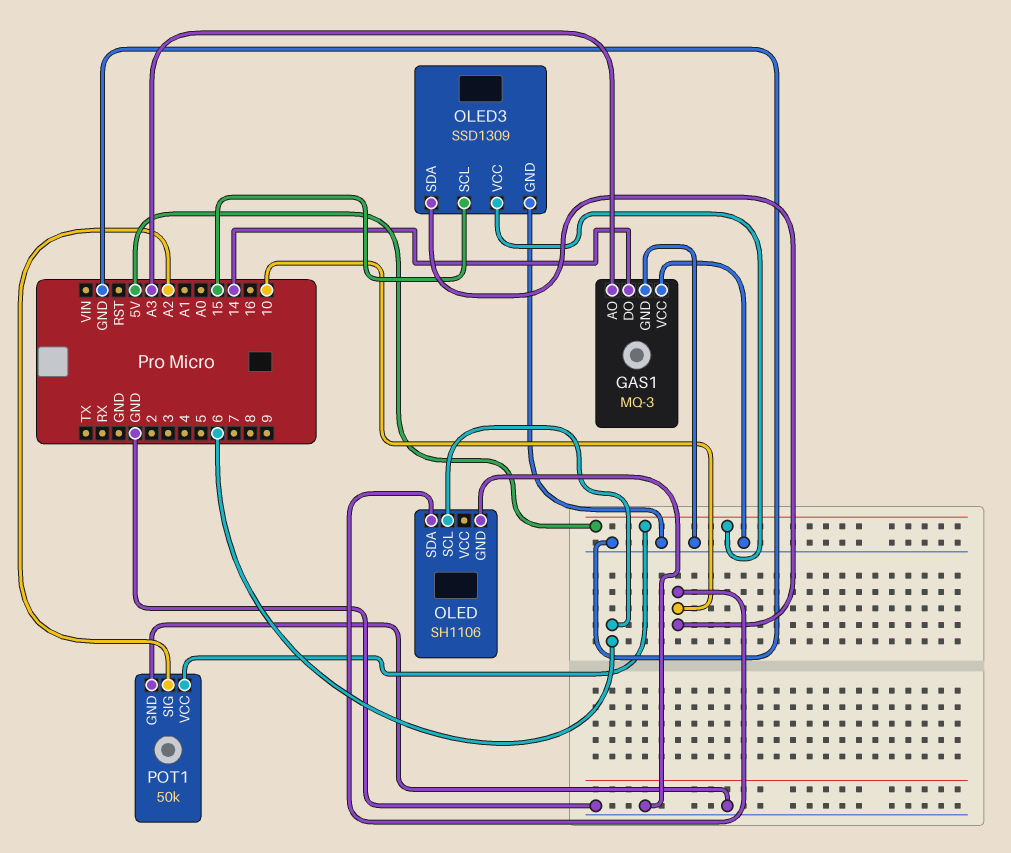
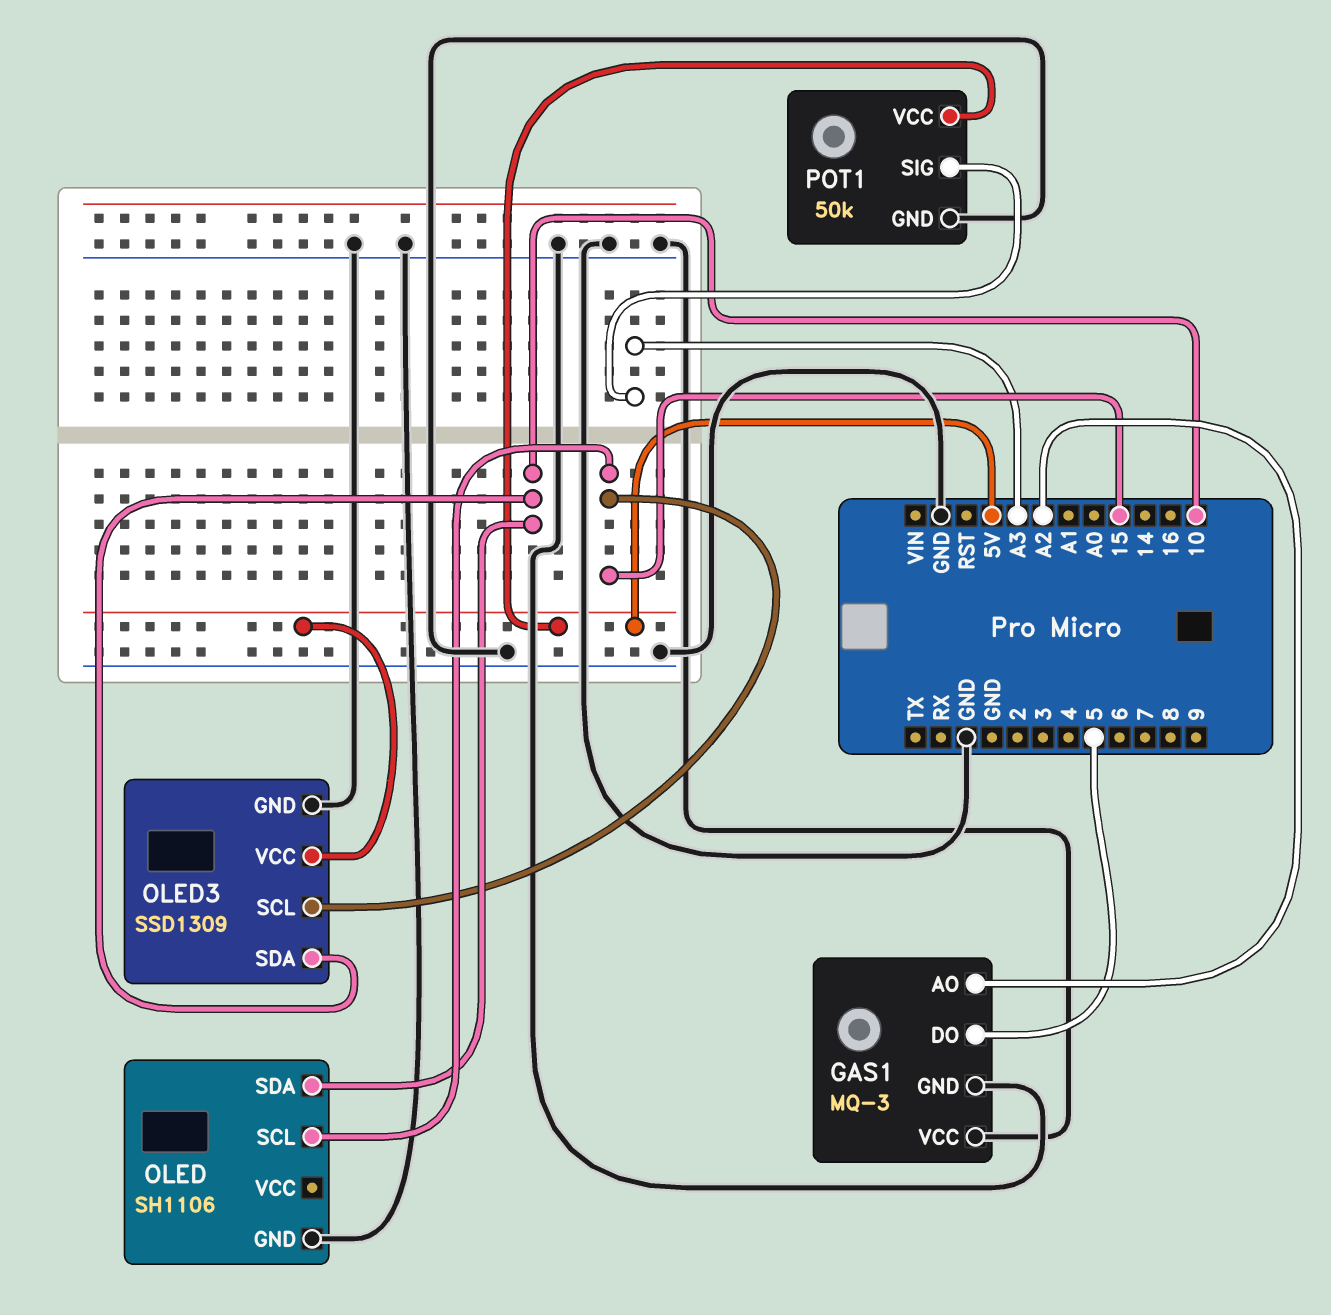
GAS1 pin AO: A3 -> A2
GAS1 pin DO: 14 -> 5
OLED pin SCL: 6 -> 15
POT1 pin SIG: A2 -> A3

